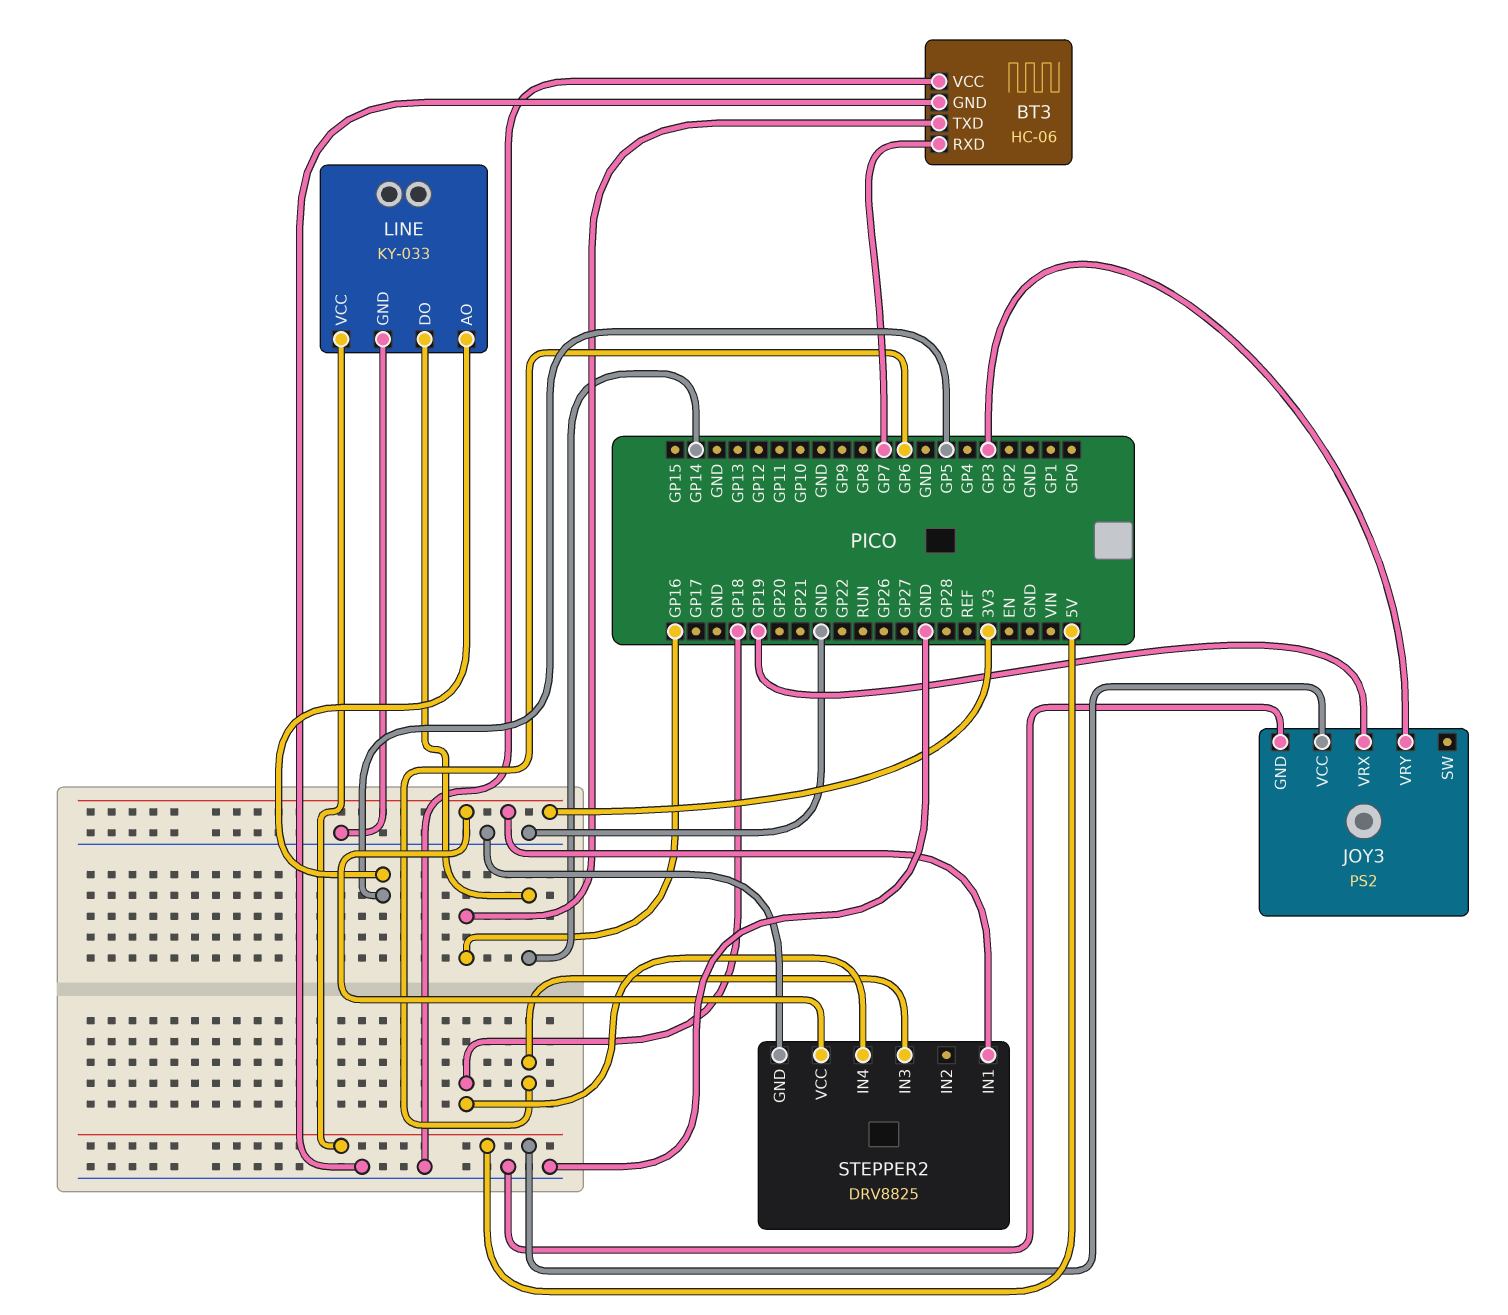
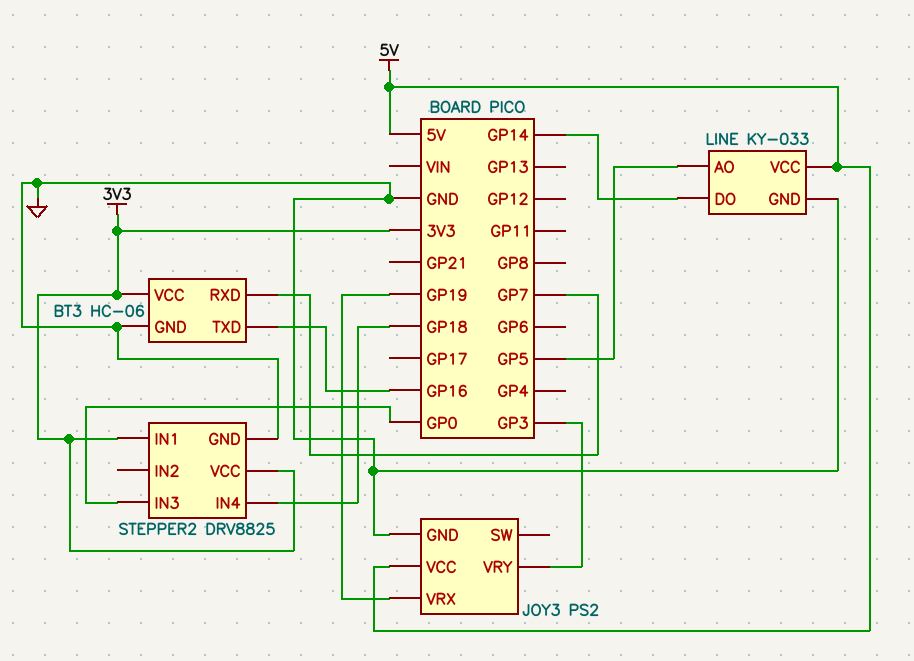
BT3 pin VCC: GND -> 3V3
STEPPER2 pin IN3: GP6 -> GP0

